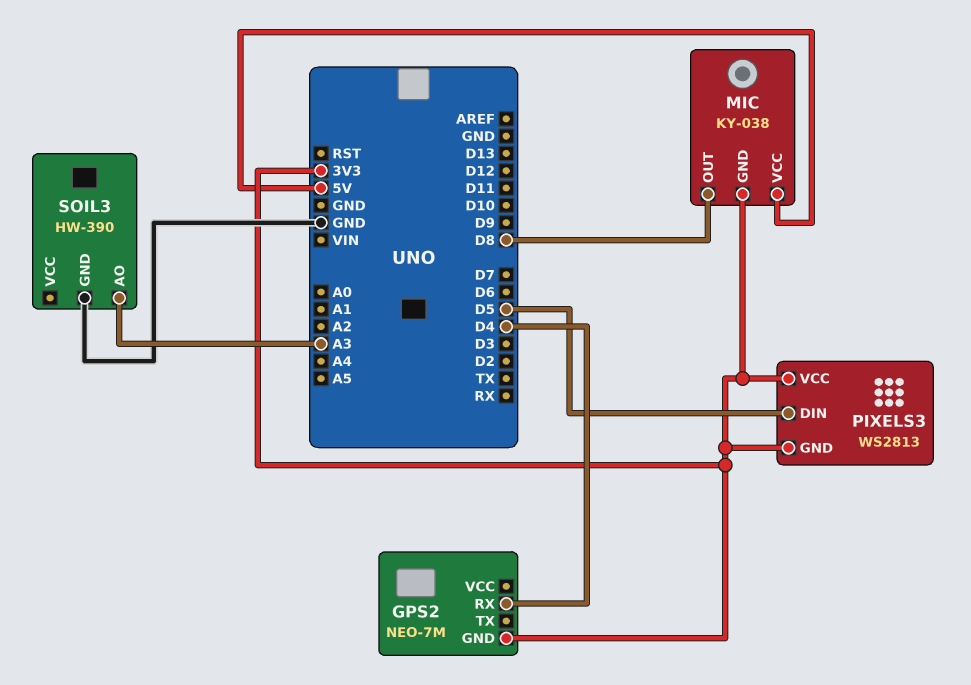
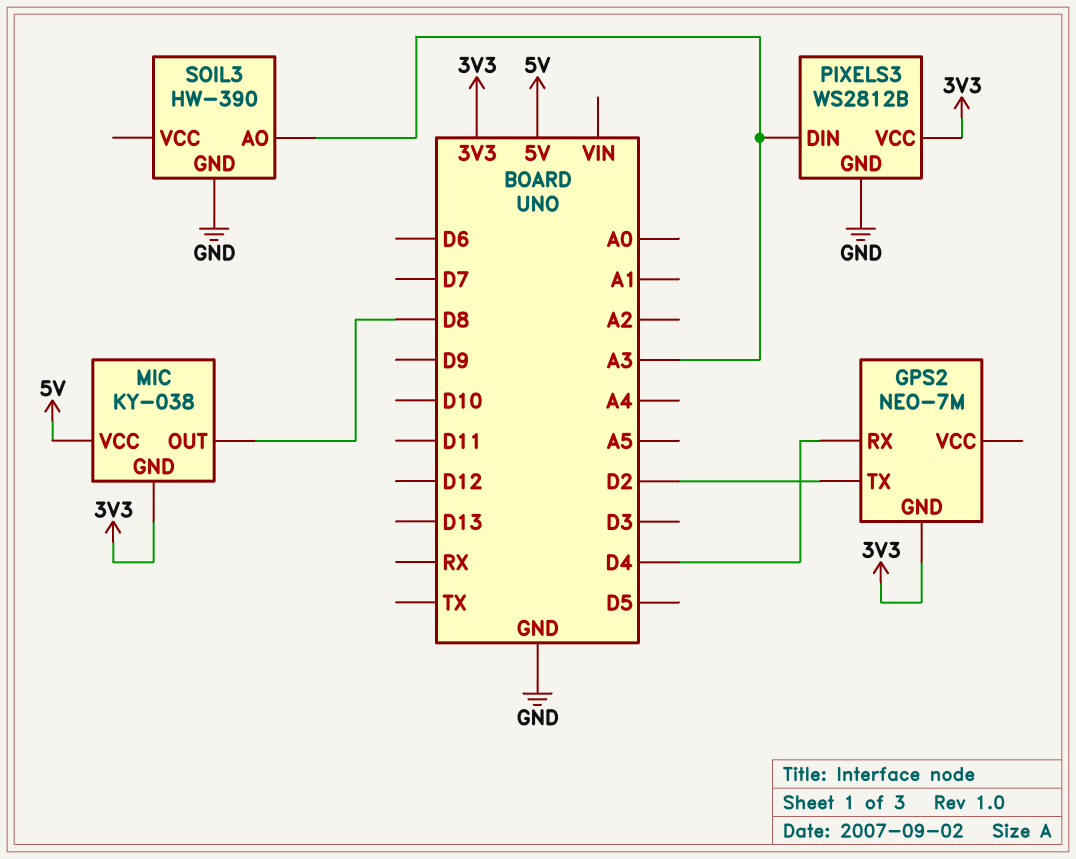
GPS2 pin TX: none -> D2
PIXELS3: WS2813 -> WS2812B
PIXELS3 pin DIN: D5 -> A3
PIXELS3 pin GND: 3V3 -> GND

